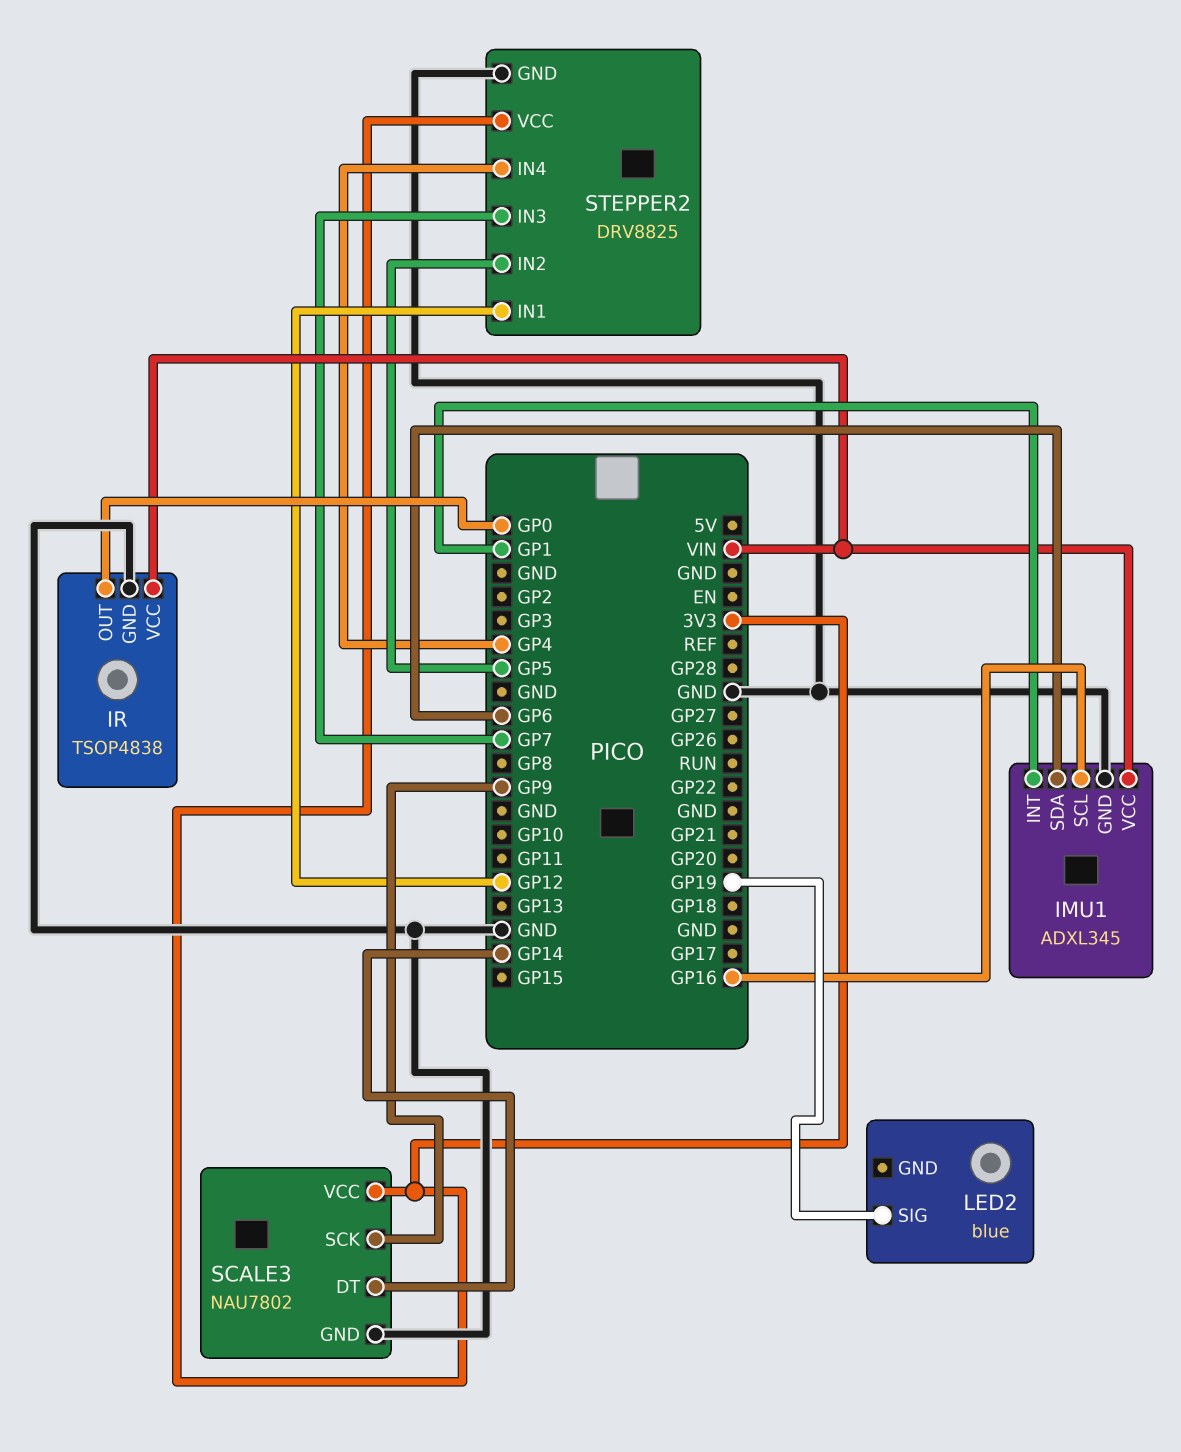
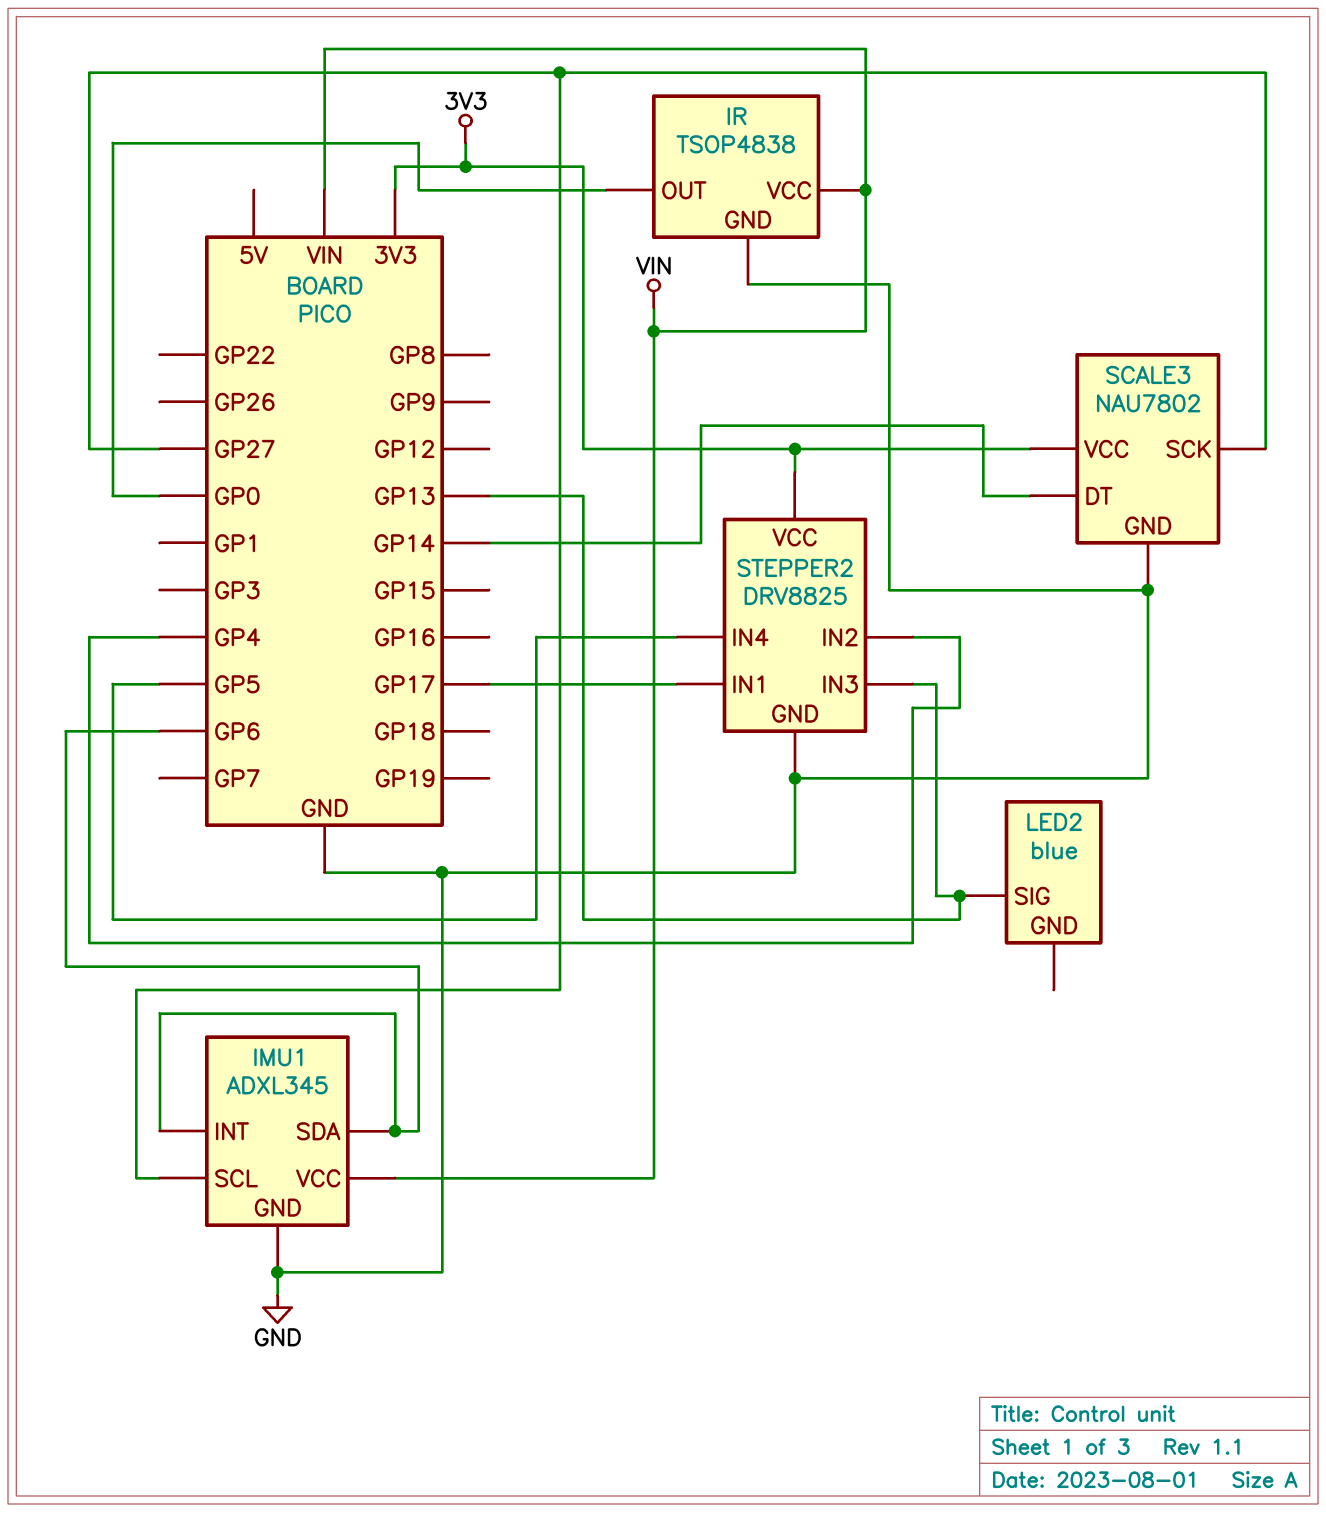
IMU1 pin INT: GP1 -> GP6
IMU1 pin SCL: GP16 -> GP27
LED2 pin SIG: GP19 -> GP13
SCALE3 pin SCK: GP9 -> GP27
STEPPER2 pin IN1: GP12 -> GP17
STEPPER2 pin IN2: GP5 -> GP4
STEPPER2 pin IN3: GP7 -> GP13
STEPPER2 pin IN4: GP4 -> GP5

